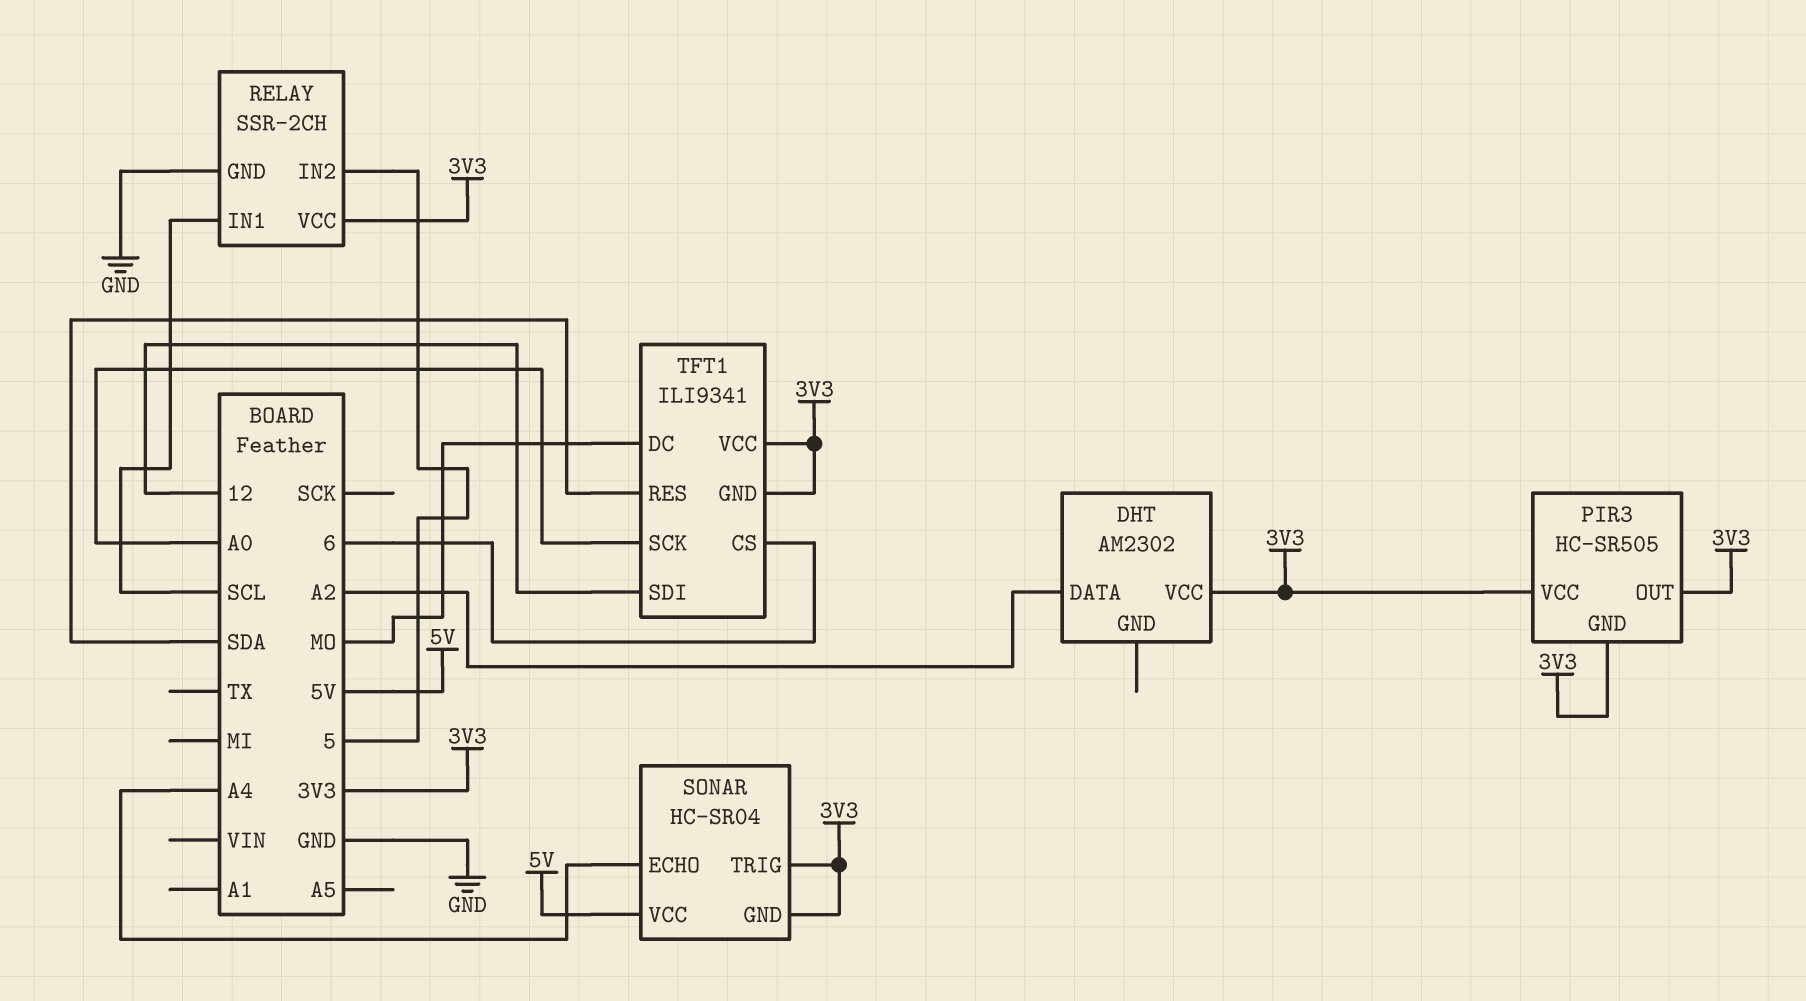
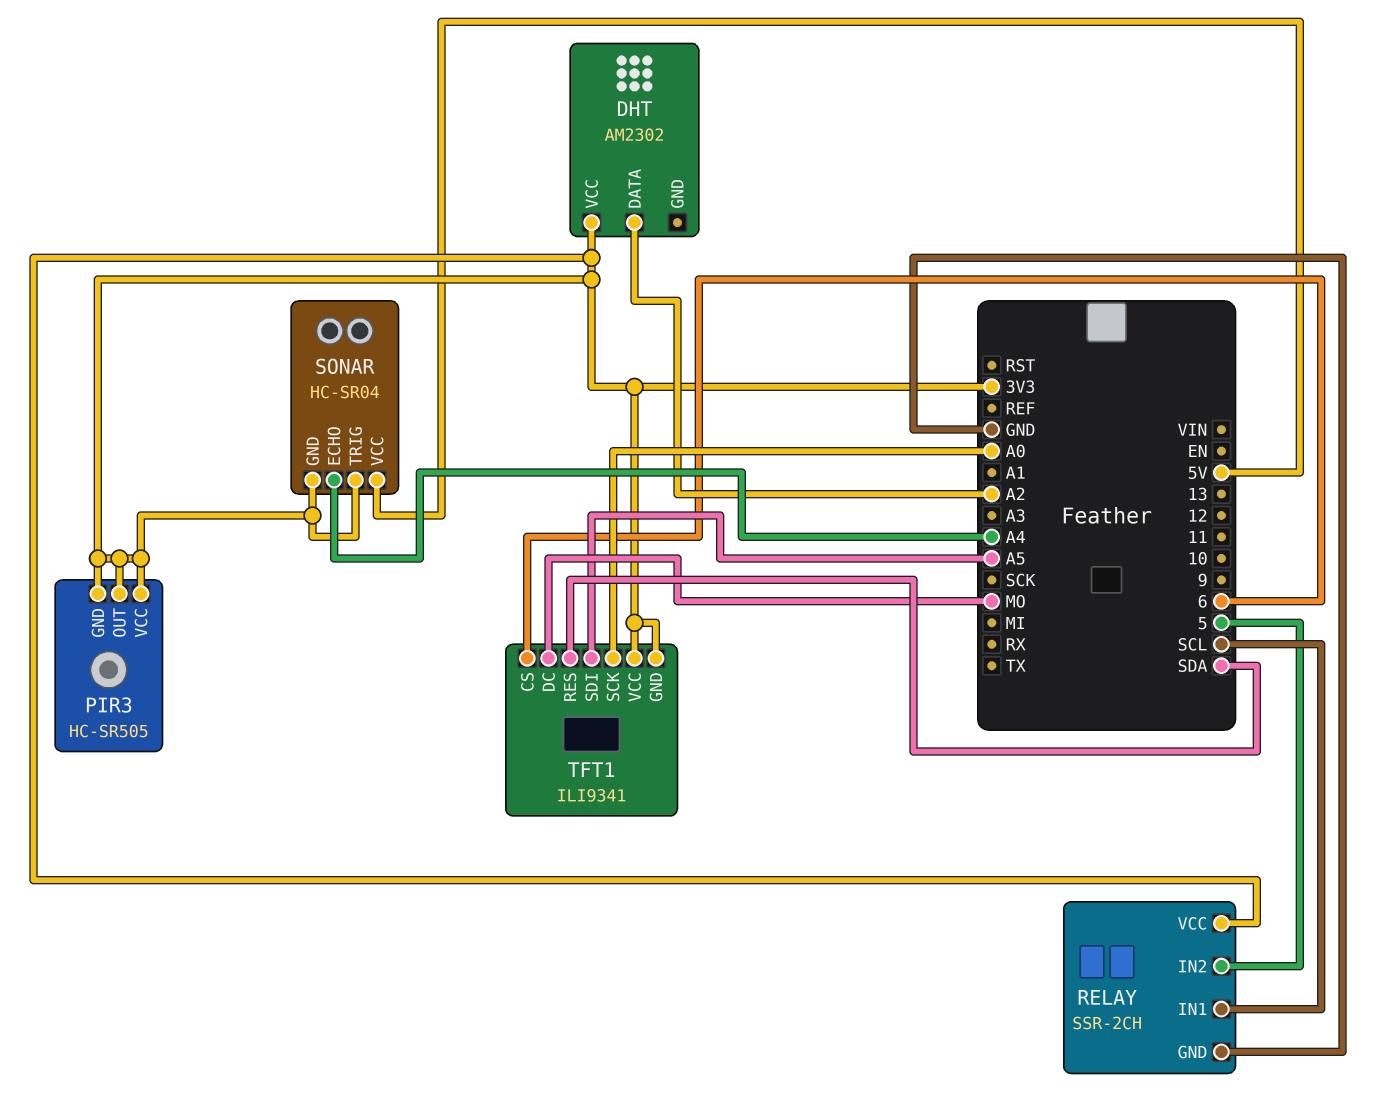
TFT1 pin SDI: 12 -> A5

